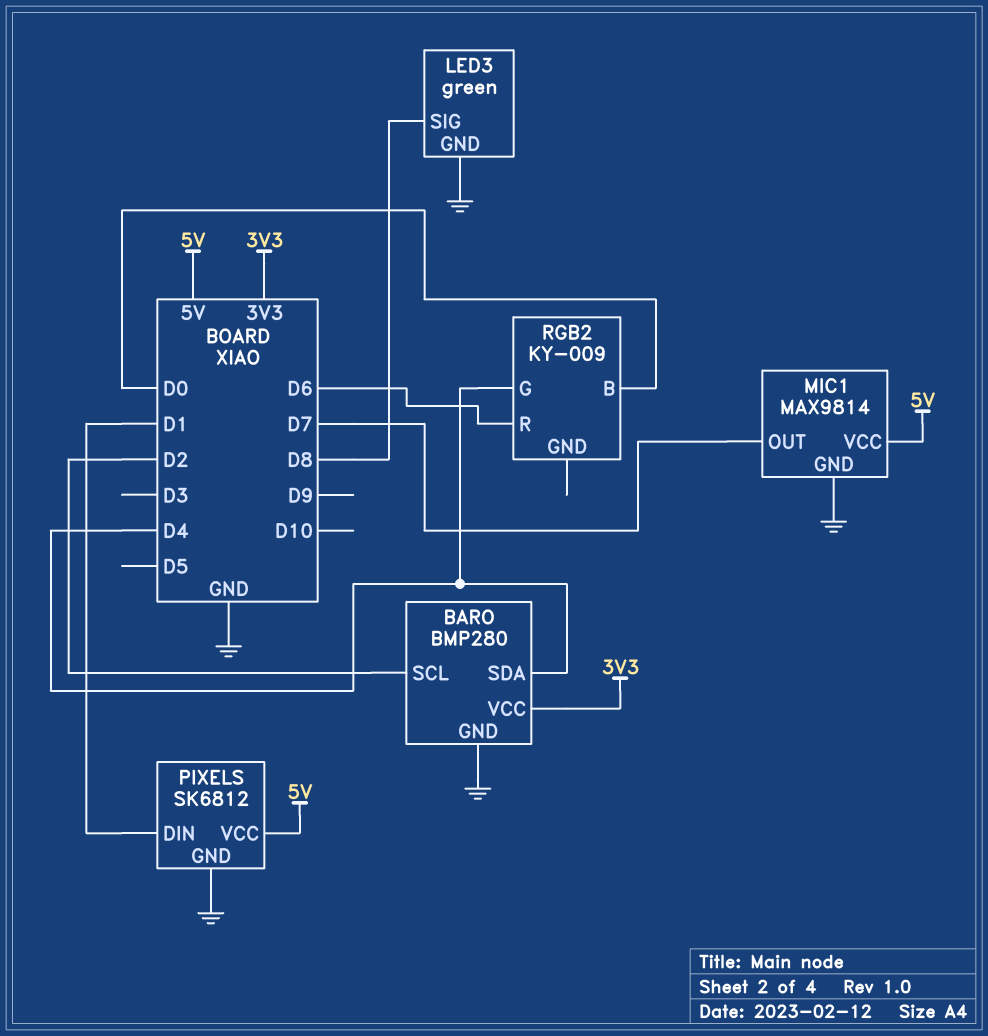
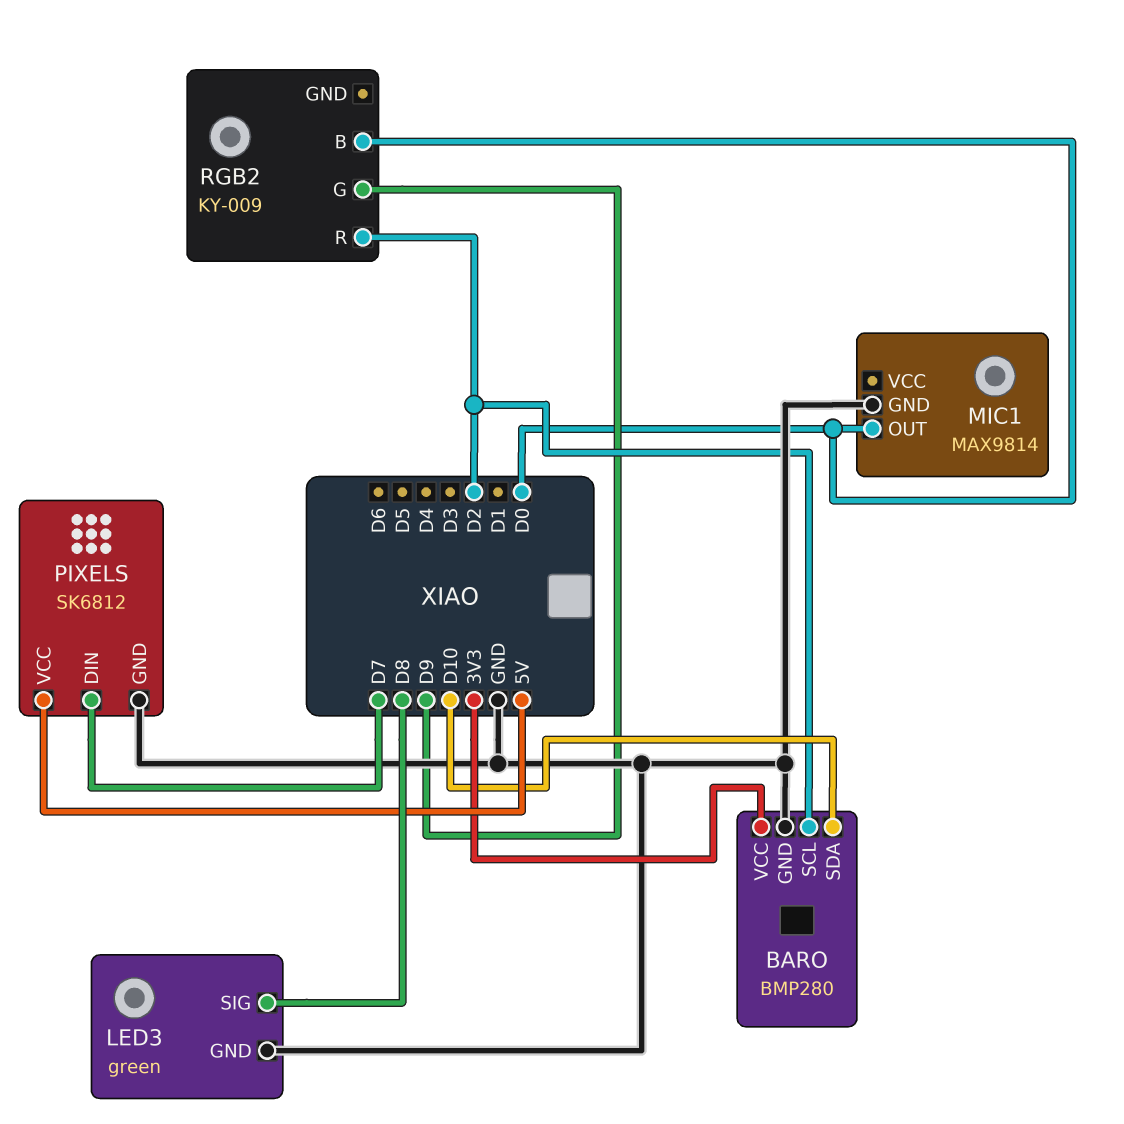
BARO pin SDA: D4 -> D10
MIC1 pin OUT: D7 -> D0
MIC1 pin VCC: 5V -> none
PIXELS pin DIN: D1 -> D7
RGB2 pin G: D4 -> D9
RGB2 pin R: D6 -> D2

